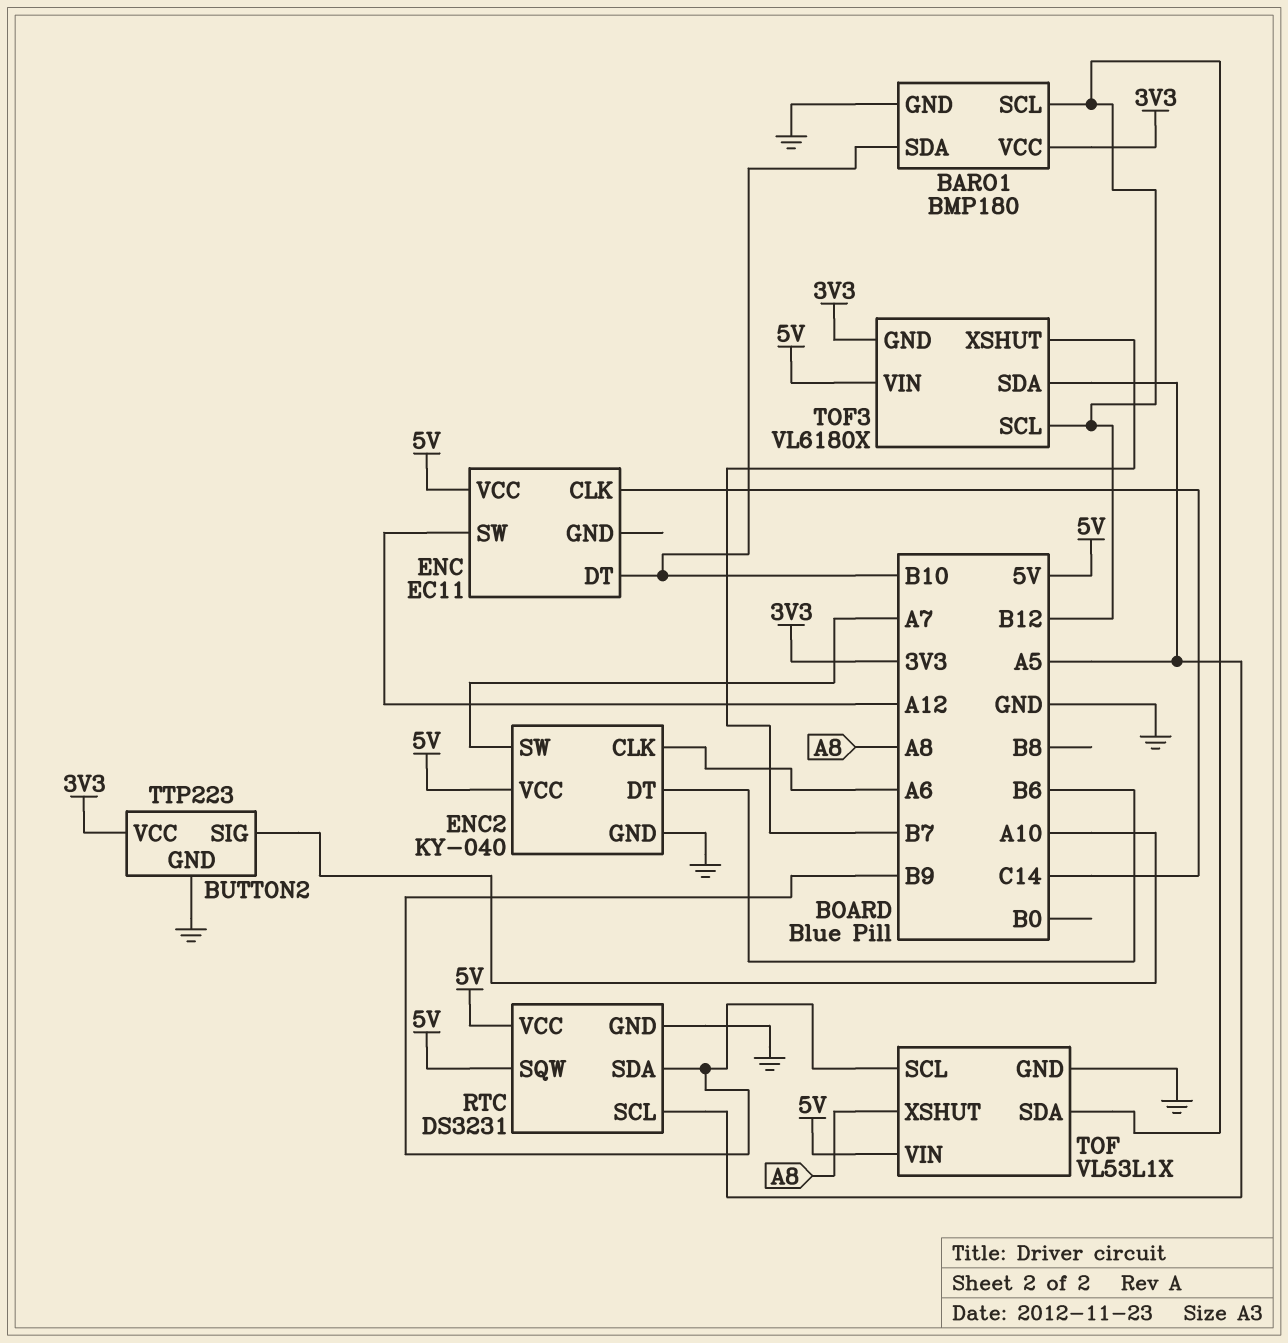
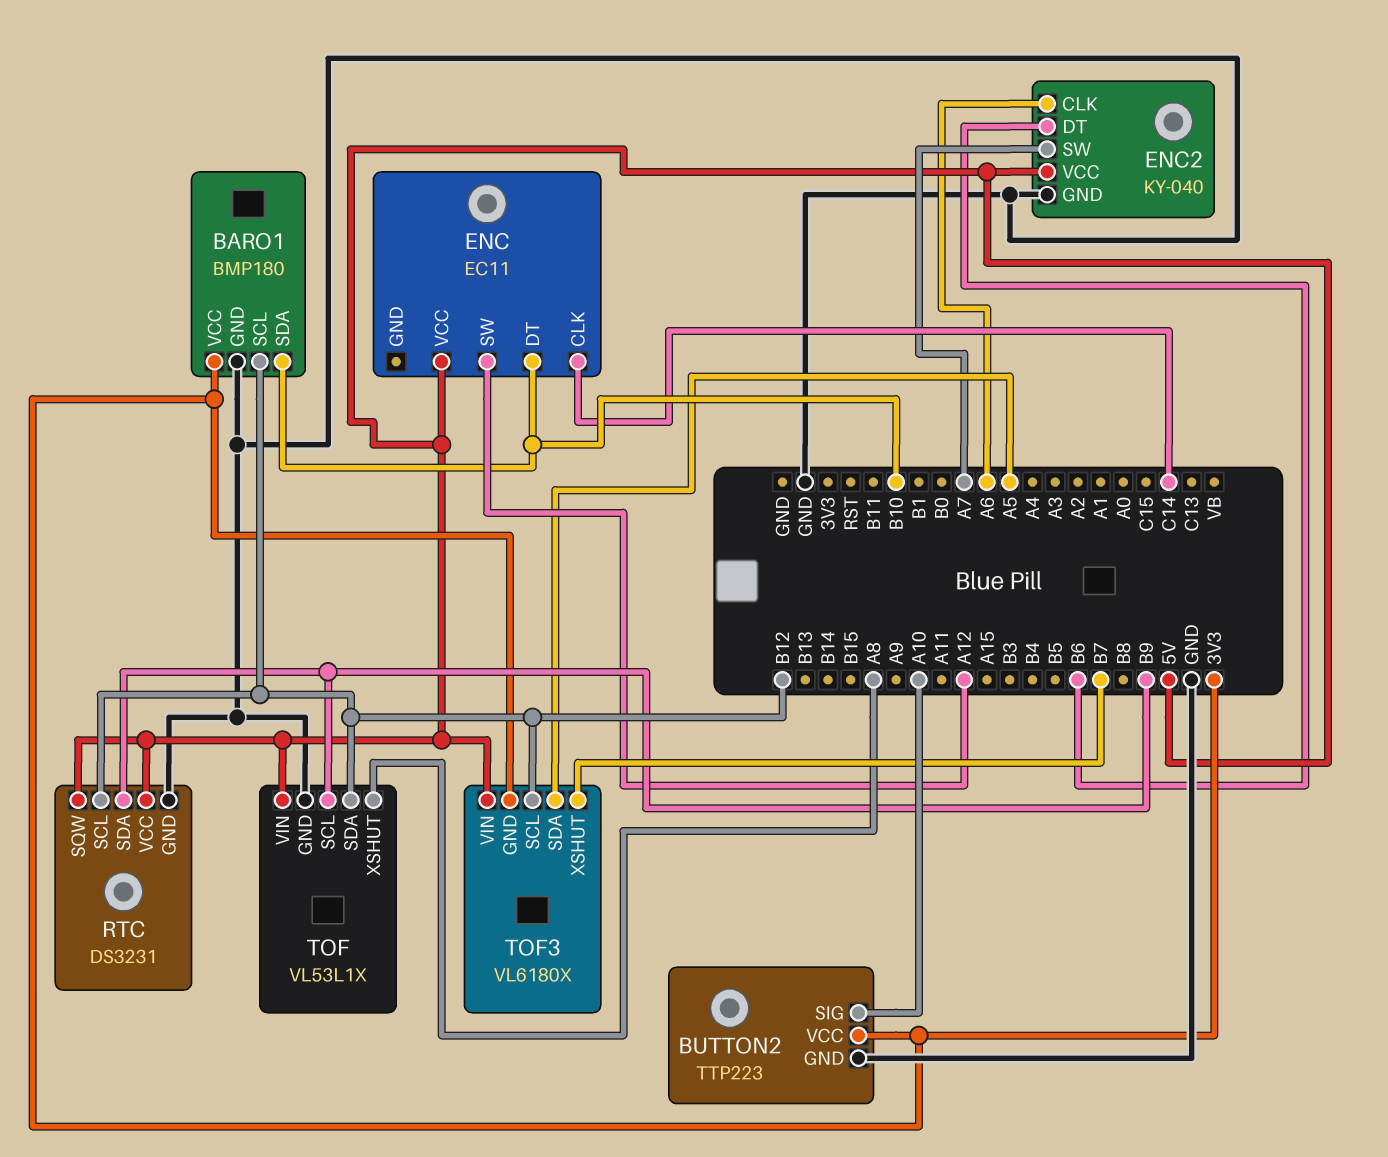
RTC pin SCL: A5 -> B12

